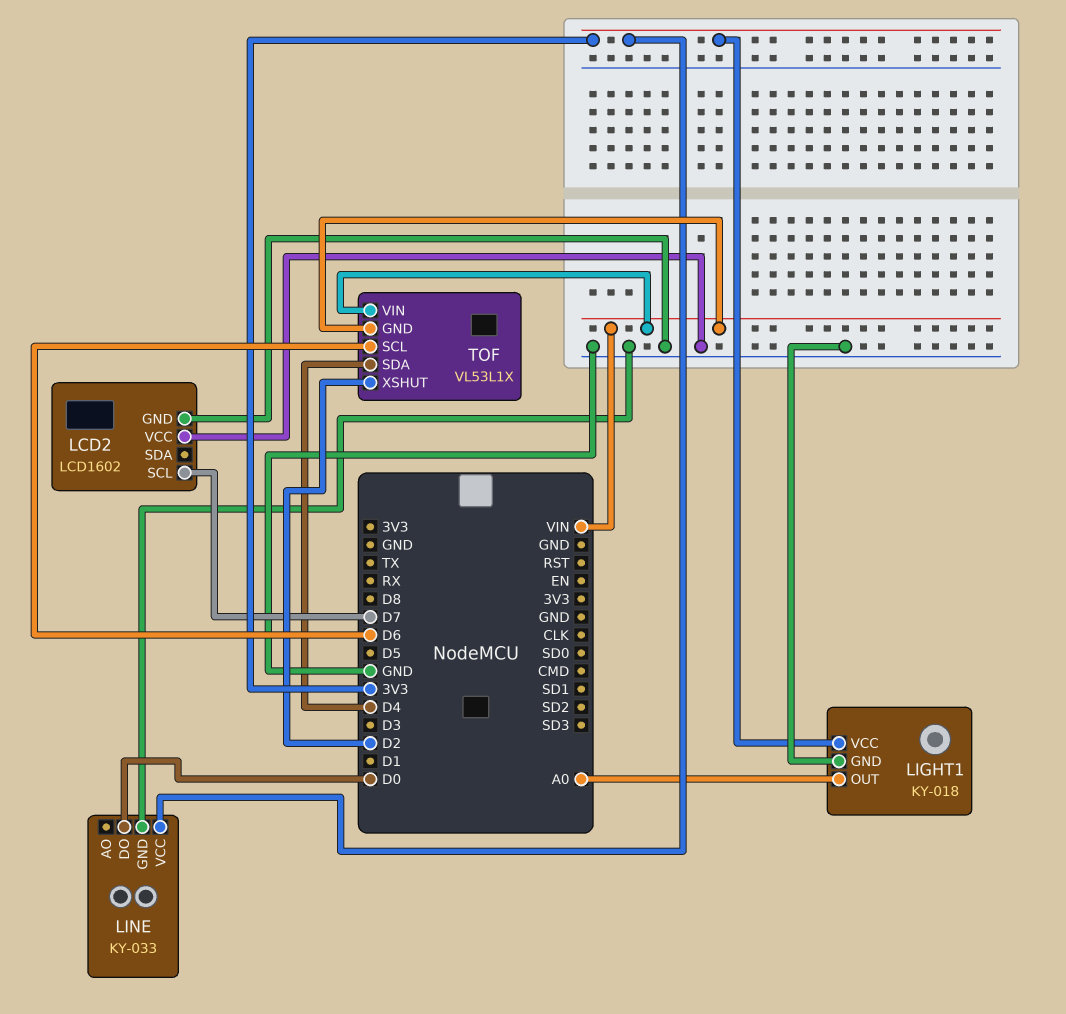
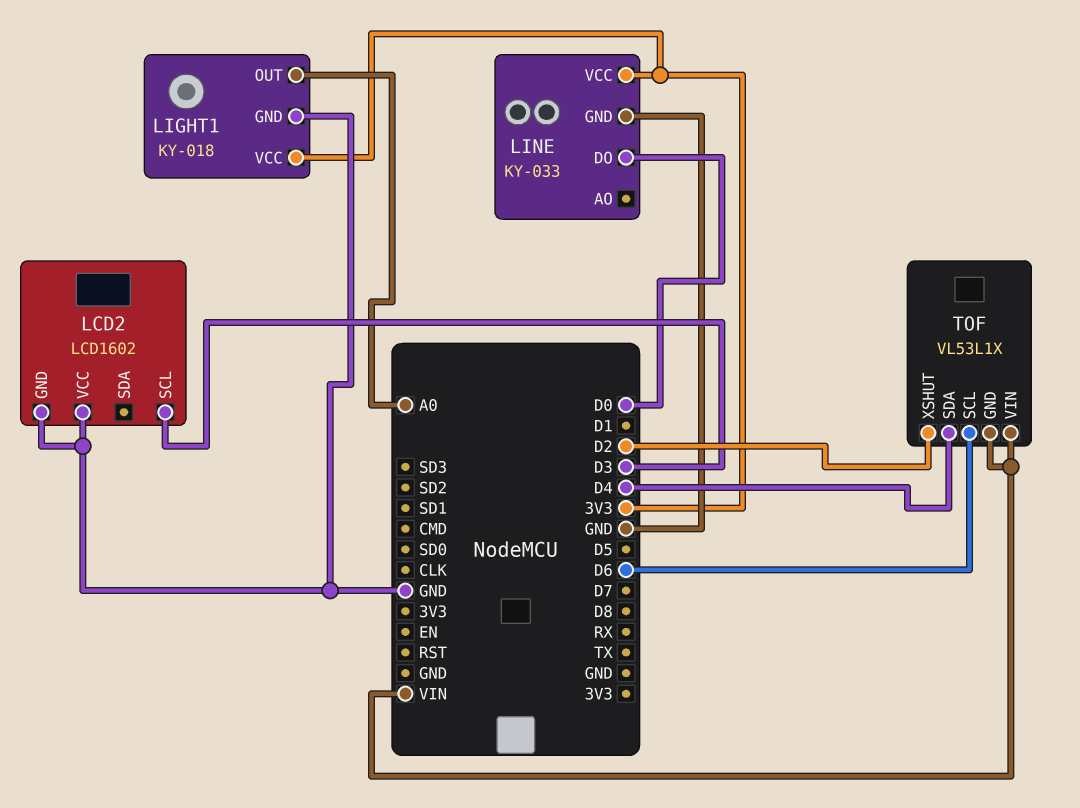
LCD2 pin SCL: D7 -> D3

